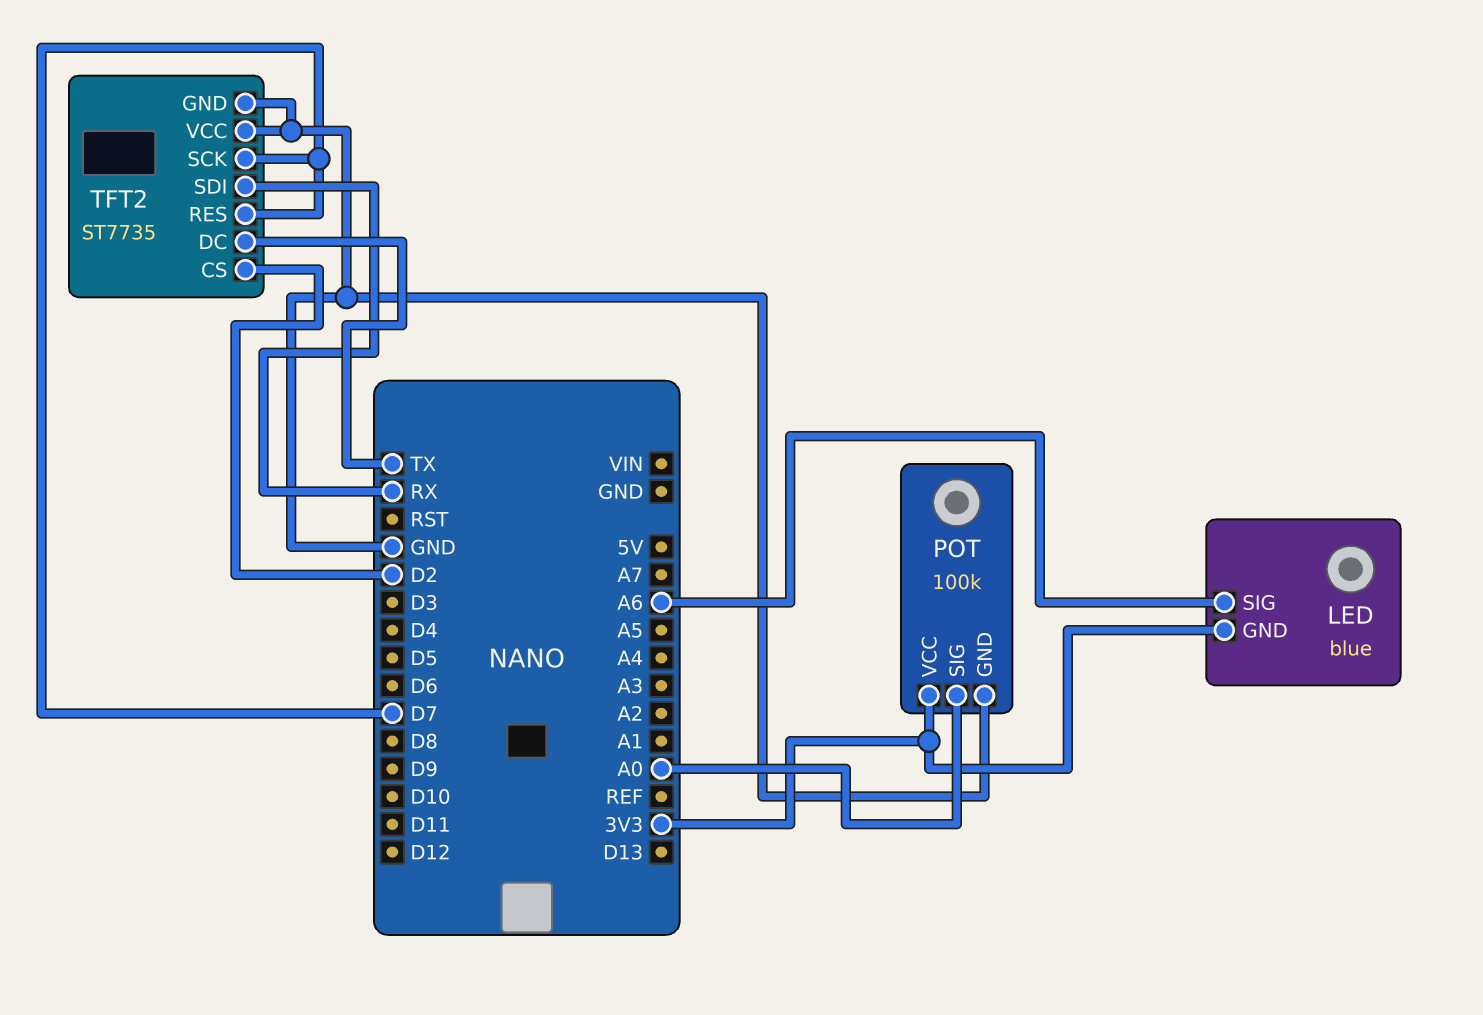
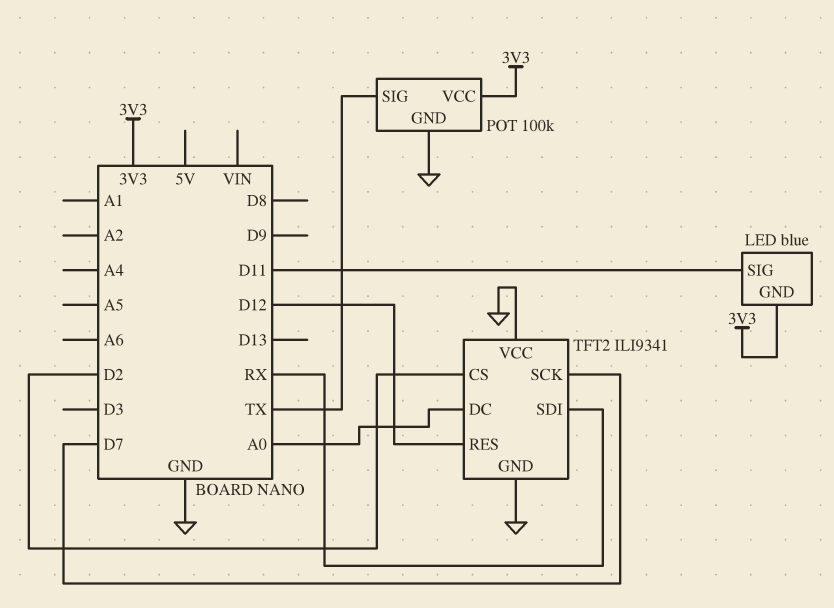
LED pin SIG: A6 -> D11
POT pin SIG: A0 -> TX
TFT2: ST7735 -> ILI9341
TFT2 pin DC: TX -> A0
TFT2 pin RES: D7 -> D12

